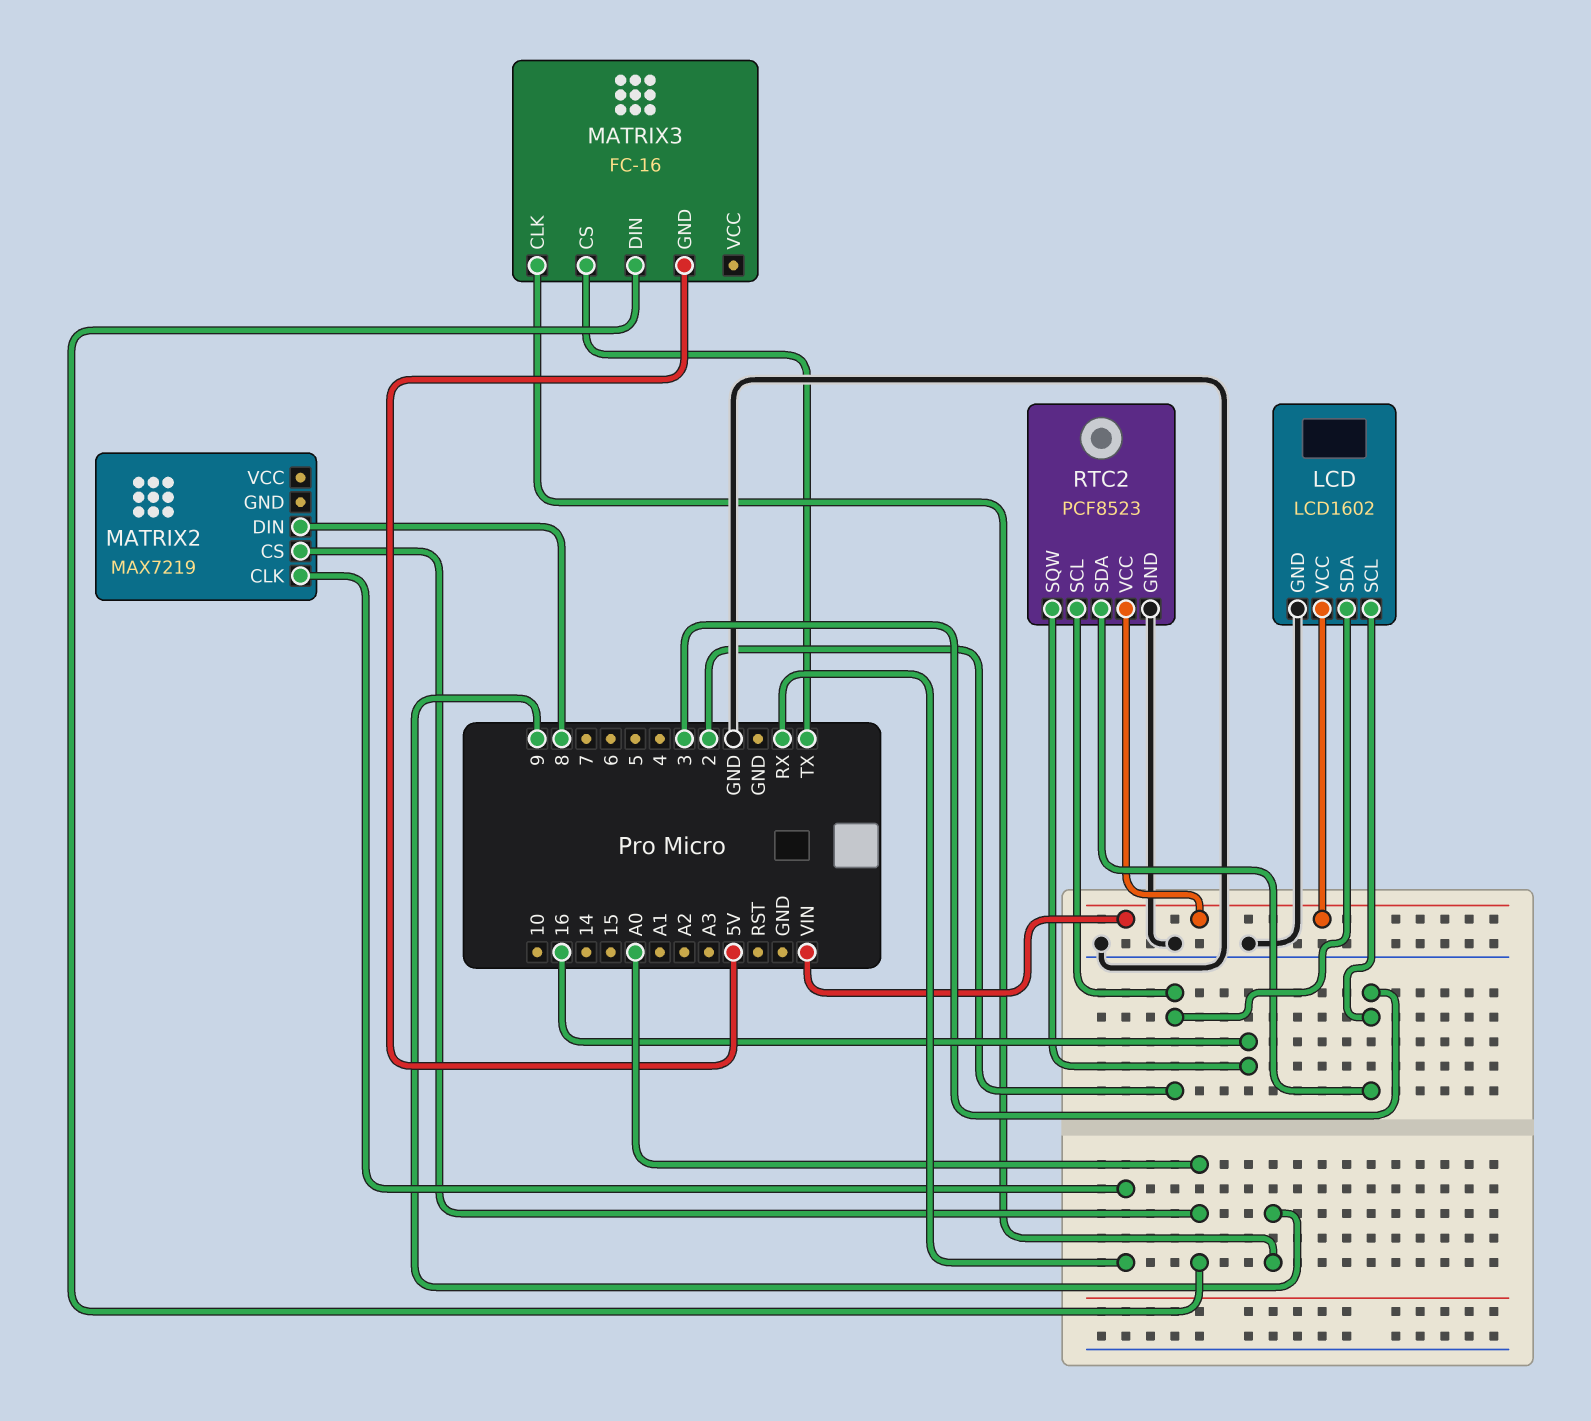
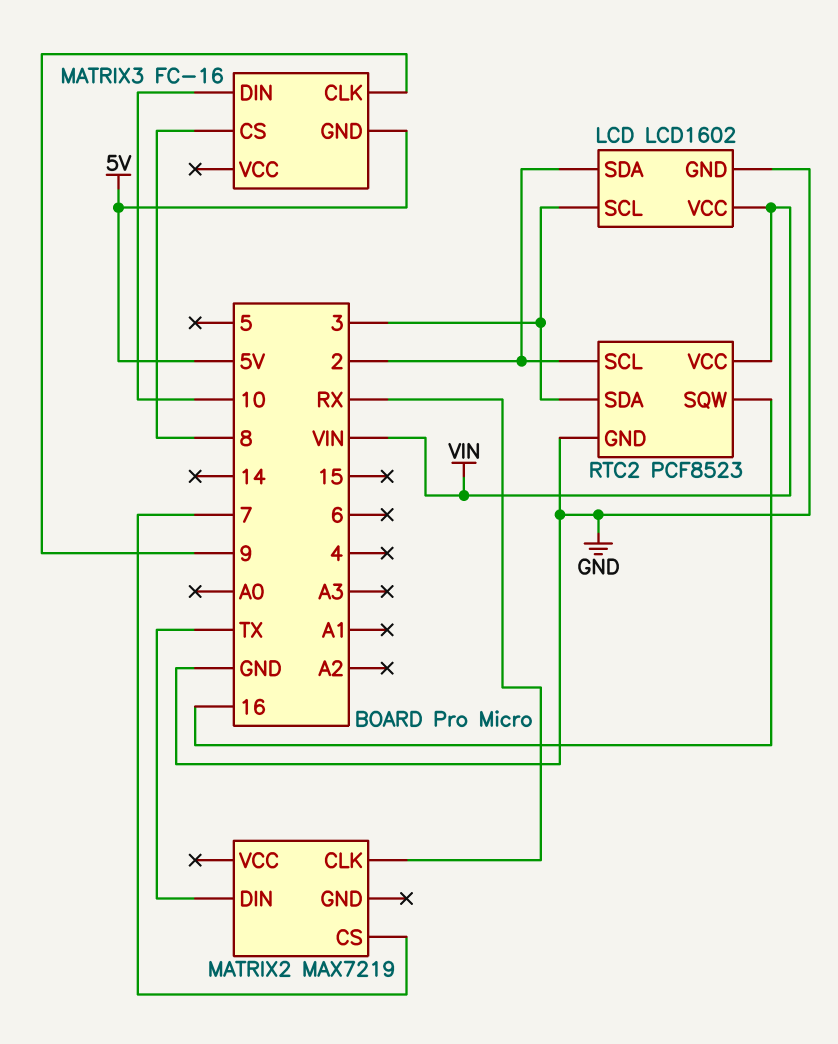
MATRIX2 pin CS: A0 -> 7
MATRIX2 pin DIN: 8 -> TX
MATRIX3 pin CS: TX -> 8
MATRIX3 pin DIN: A0 -> 10

